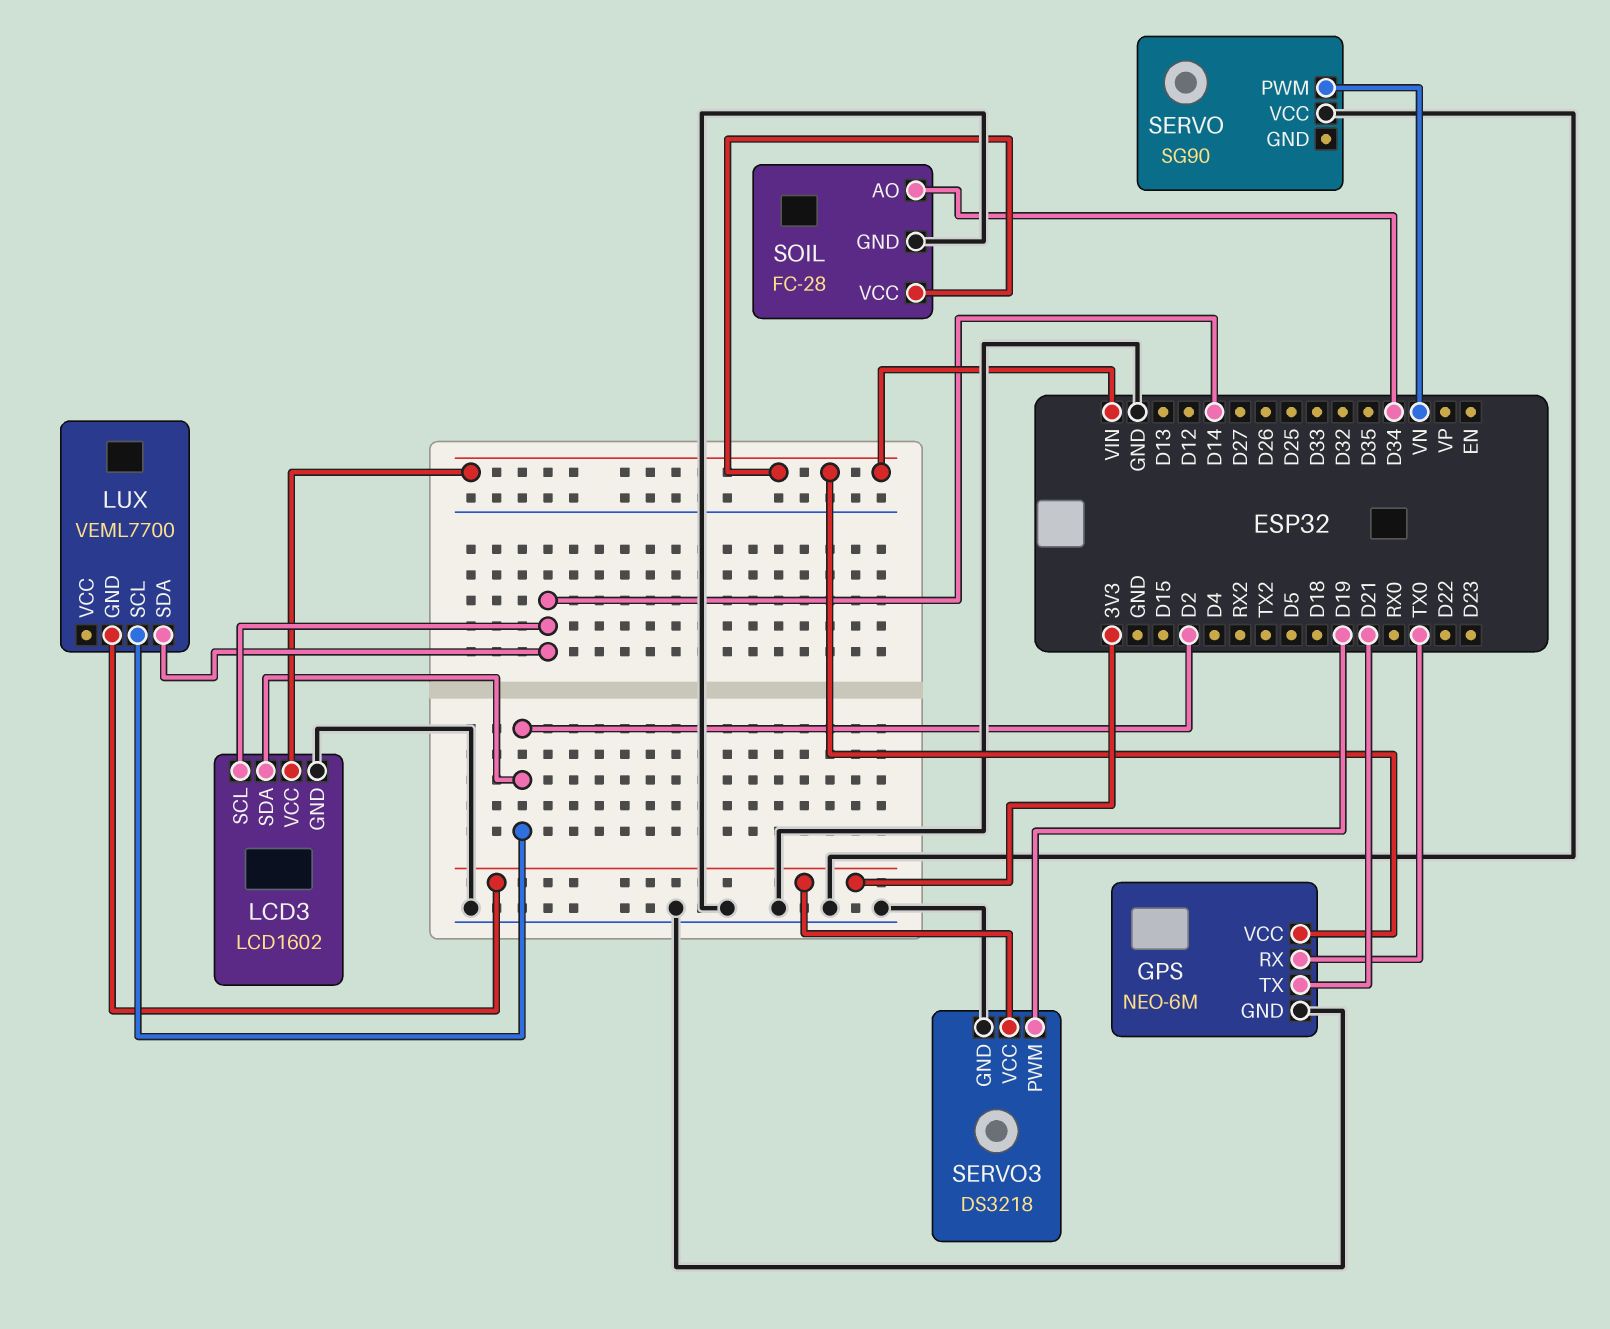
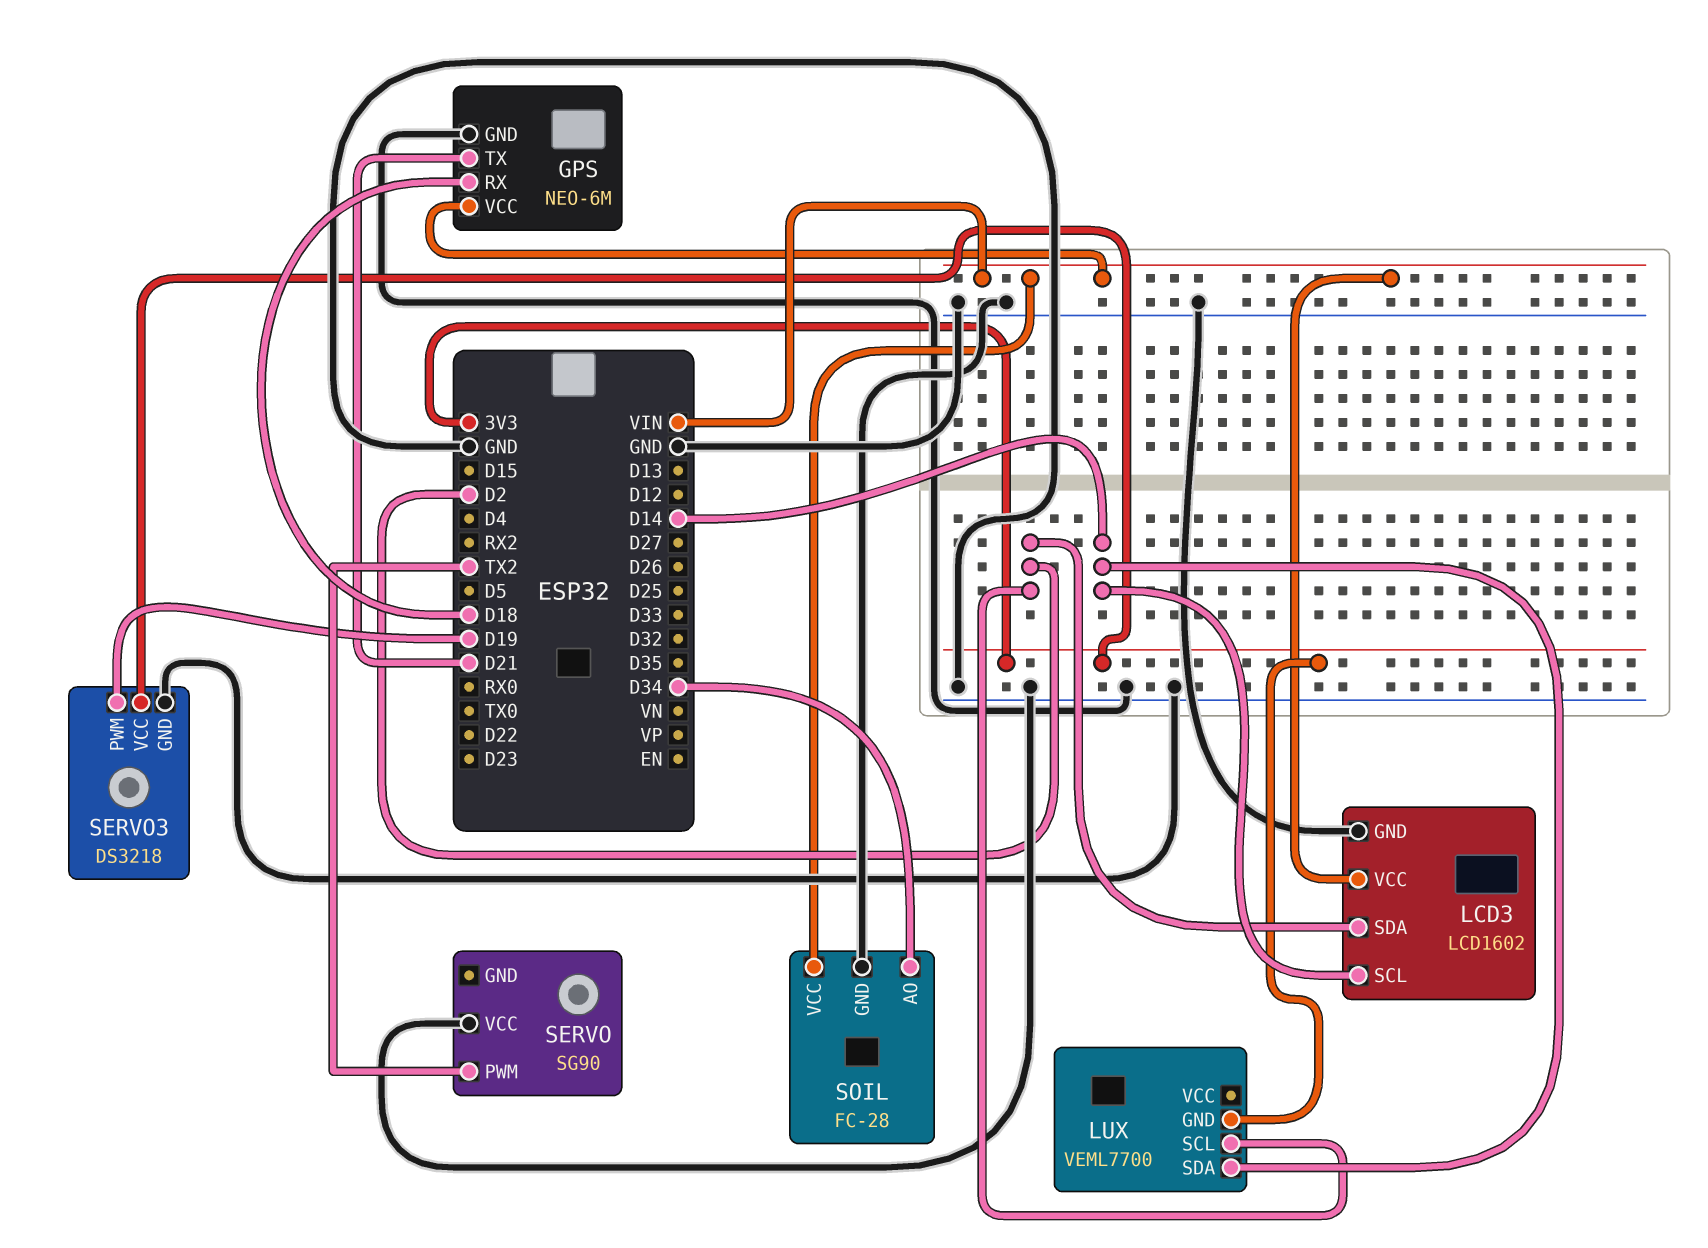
GPS pin RX: TX0 -> D18
SERVO pin PWM: VN -> TX2

